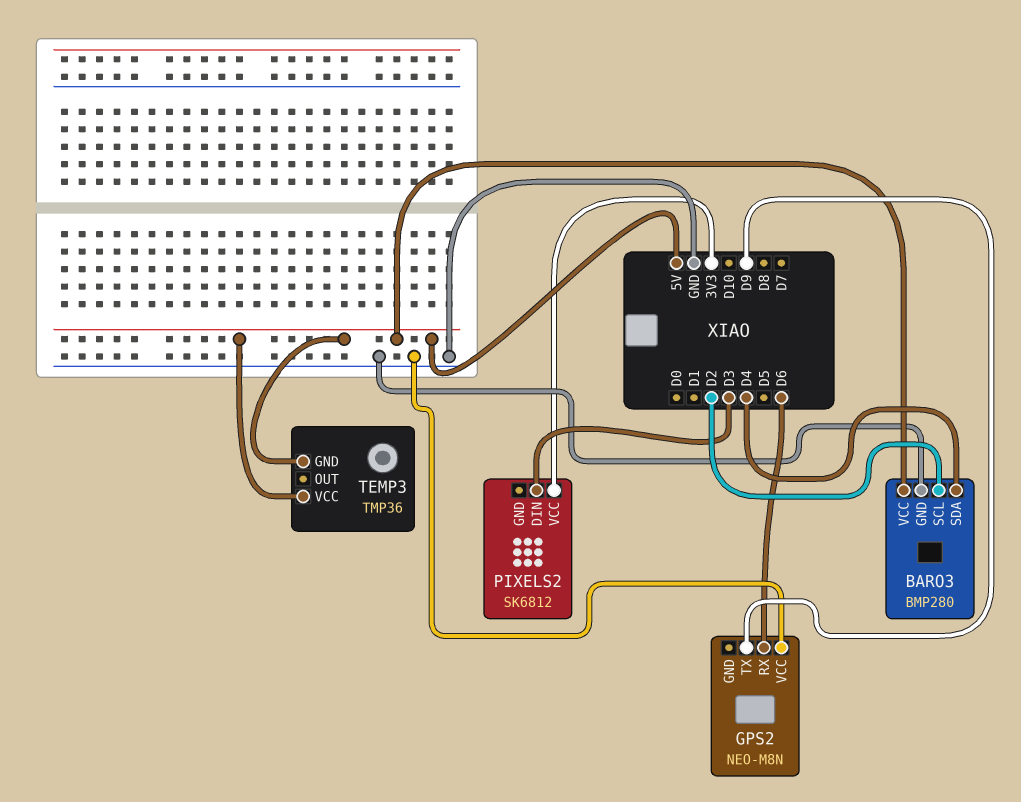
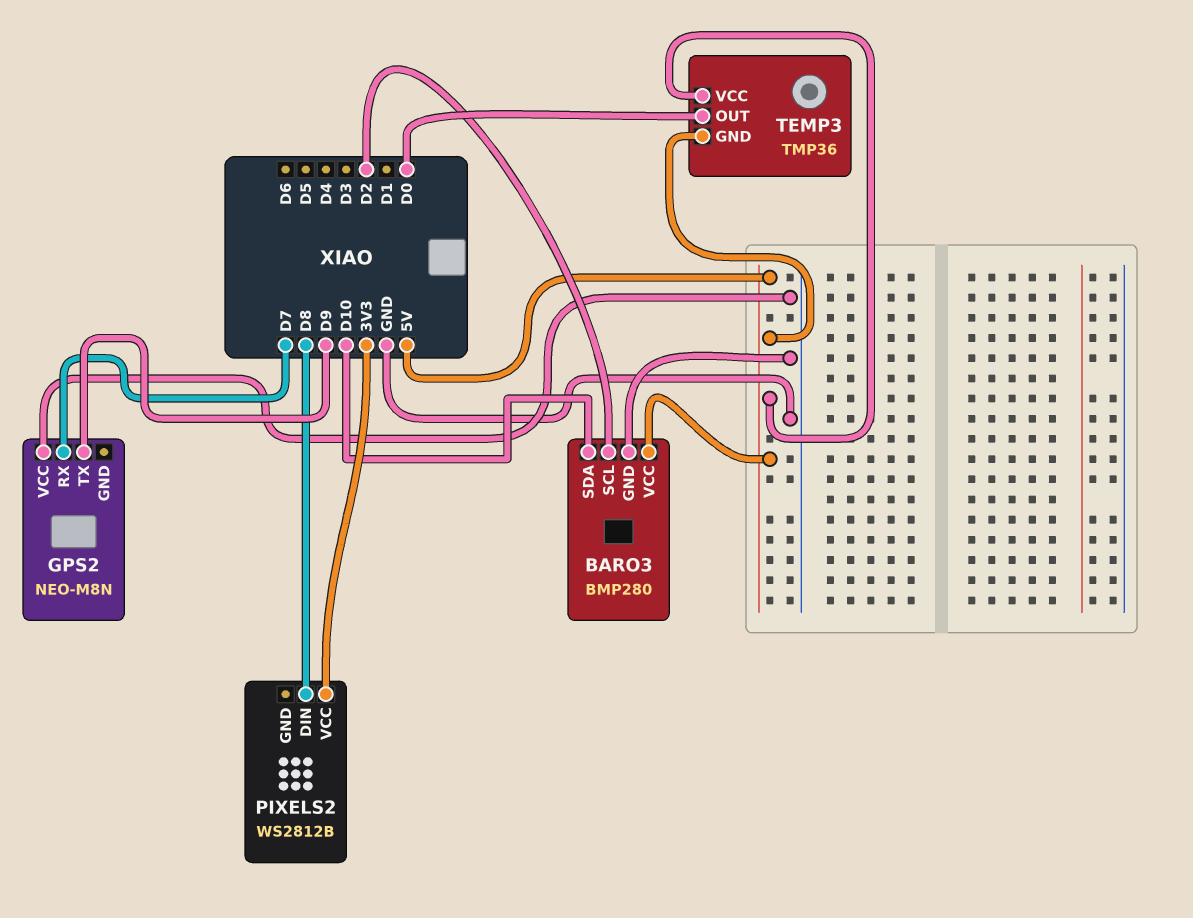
BARO3 pin SDA: D4 -> D10
GPS2 pin RX: D6 -> D7
PIXELS2: SK6812 -> WS2812B
PIXELS2 pin DIN: D3 -> D8
TEMP3 pin OUT: none -> D0

